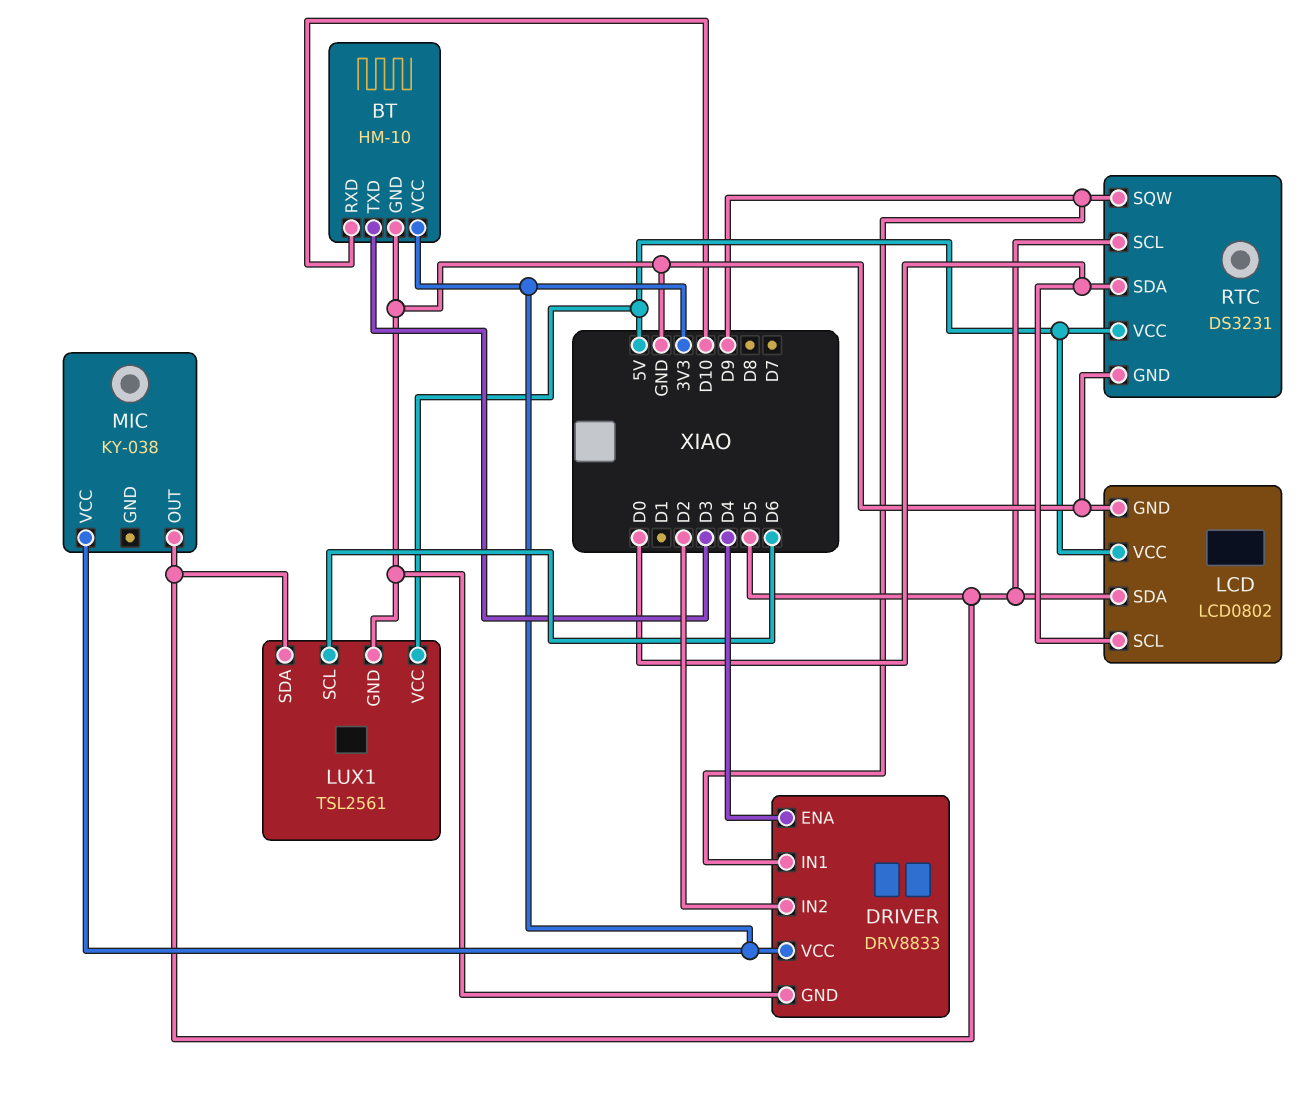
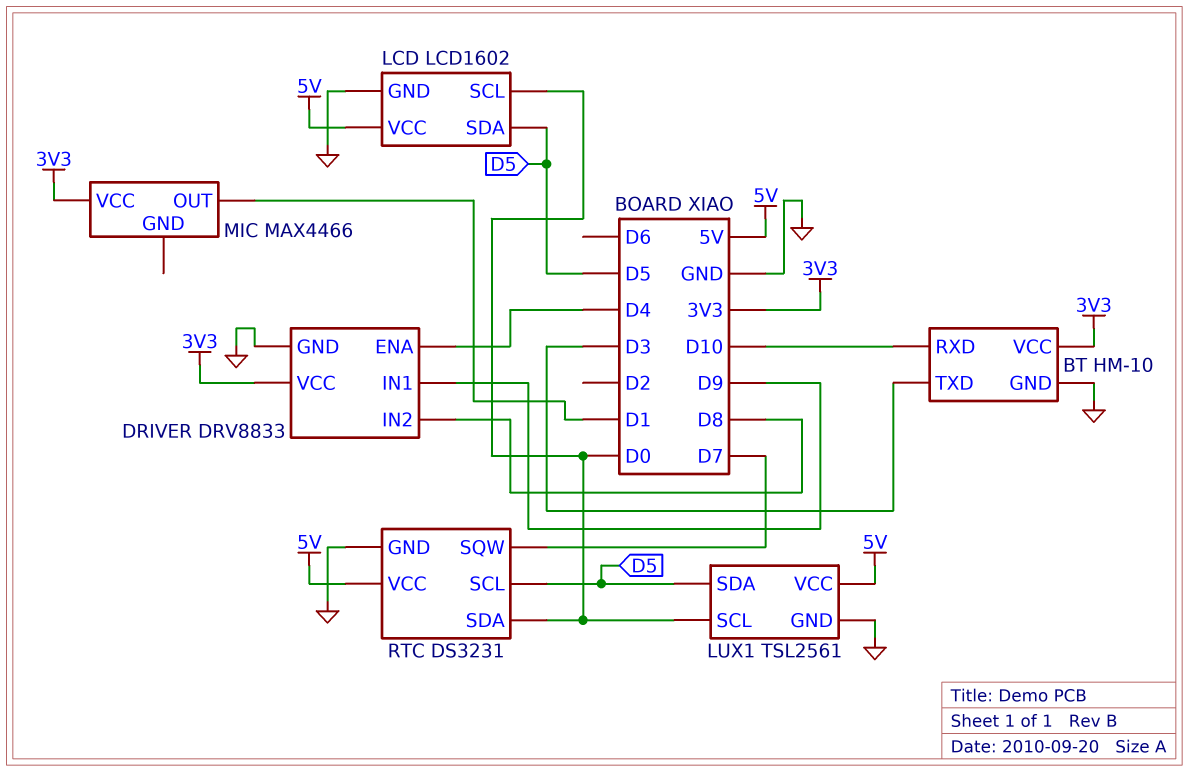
DRIVER pin IN2: D2 -> D8
LCD: LCD0802 -> LCD1602
LUX1 pin SCL: D6 -> D0
MIC: KY-038 -> MAX4466
MIC pin OUT: D5 -> D1
RTC pin SQW: D9 -> D7

